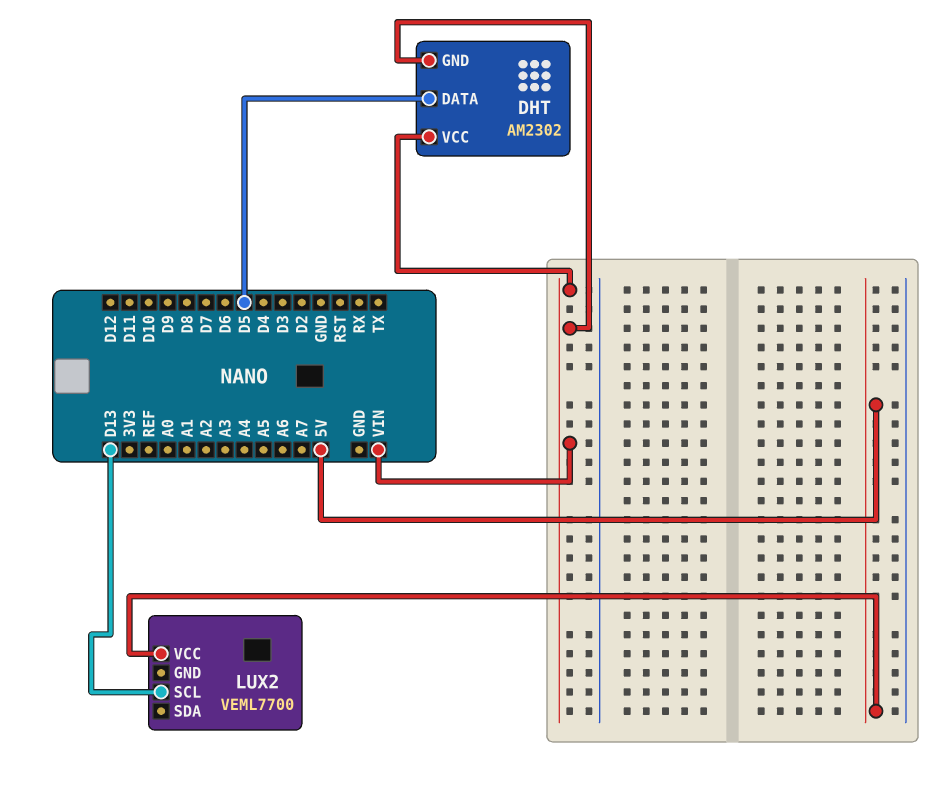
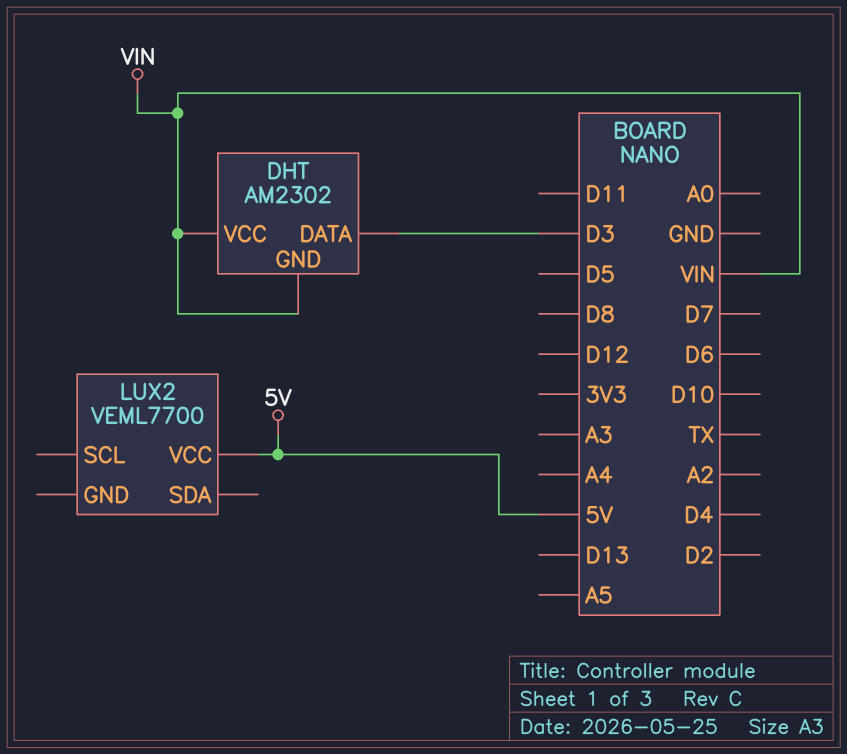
DHT pin DATA: D5 -> D3
LUX2 pin SCL: D13 -> none

